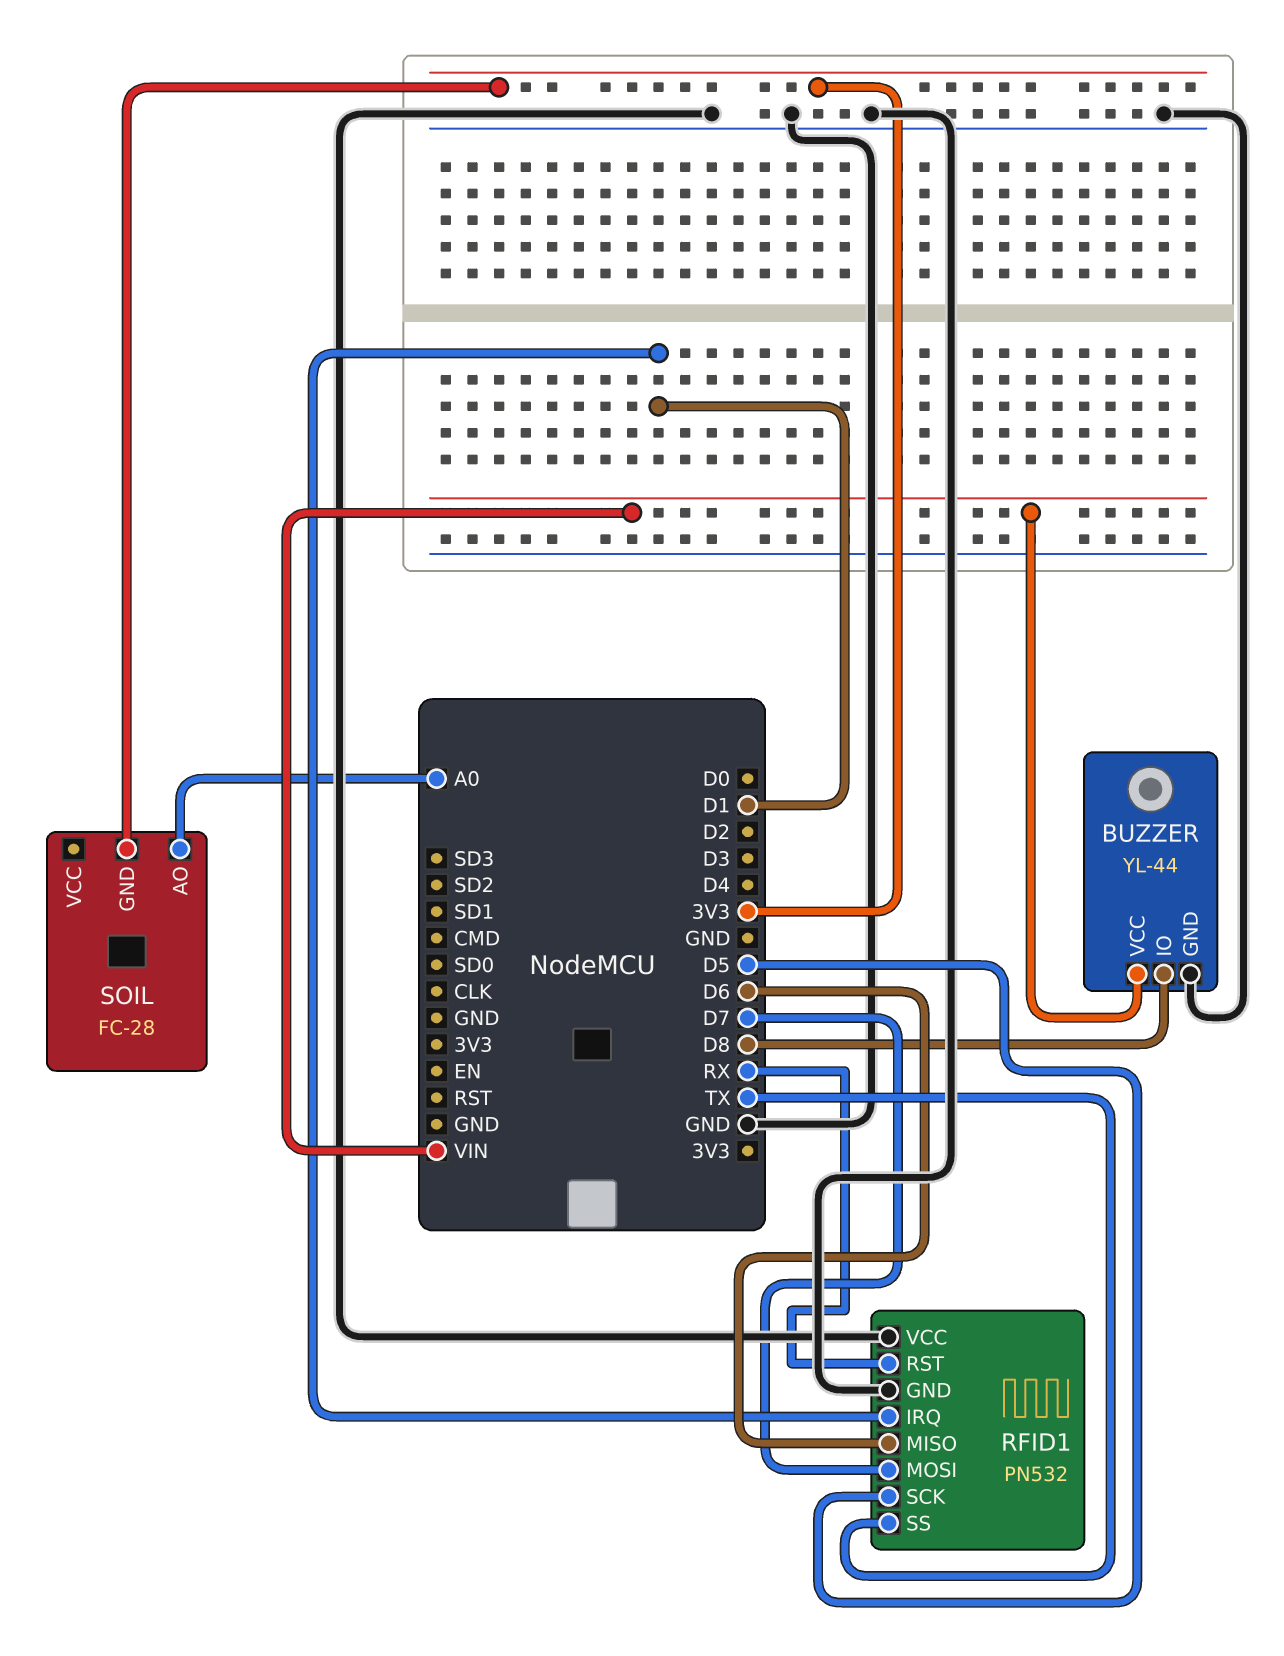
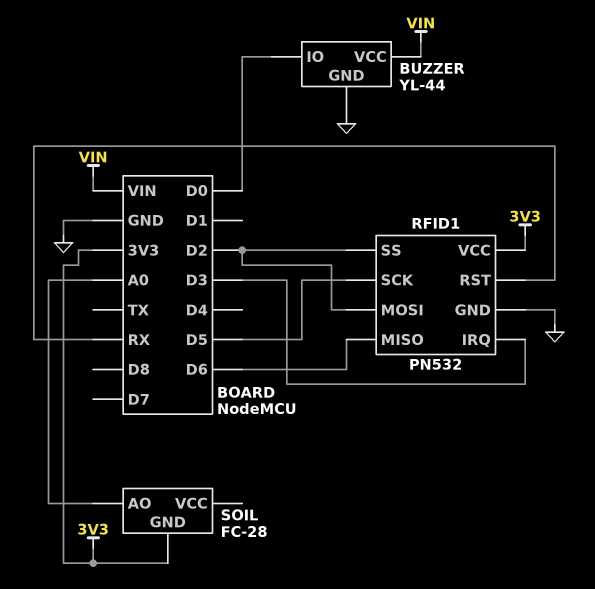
BUZZER pin IO: D8 -> D0
RFID1 pin IRQ: D1 -> D3
RFID1 pin MOSI: D7 -> D2
RFID1 pin SS: TX -> D2
RFID1 pin VCC: GND -> 3V3

